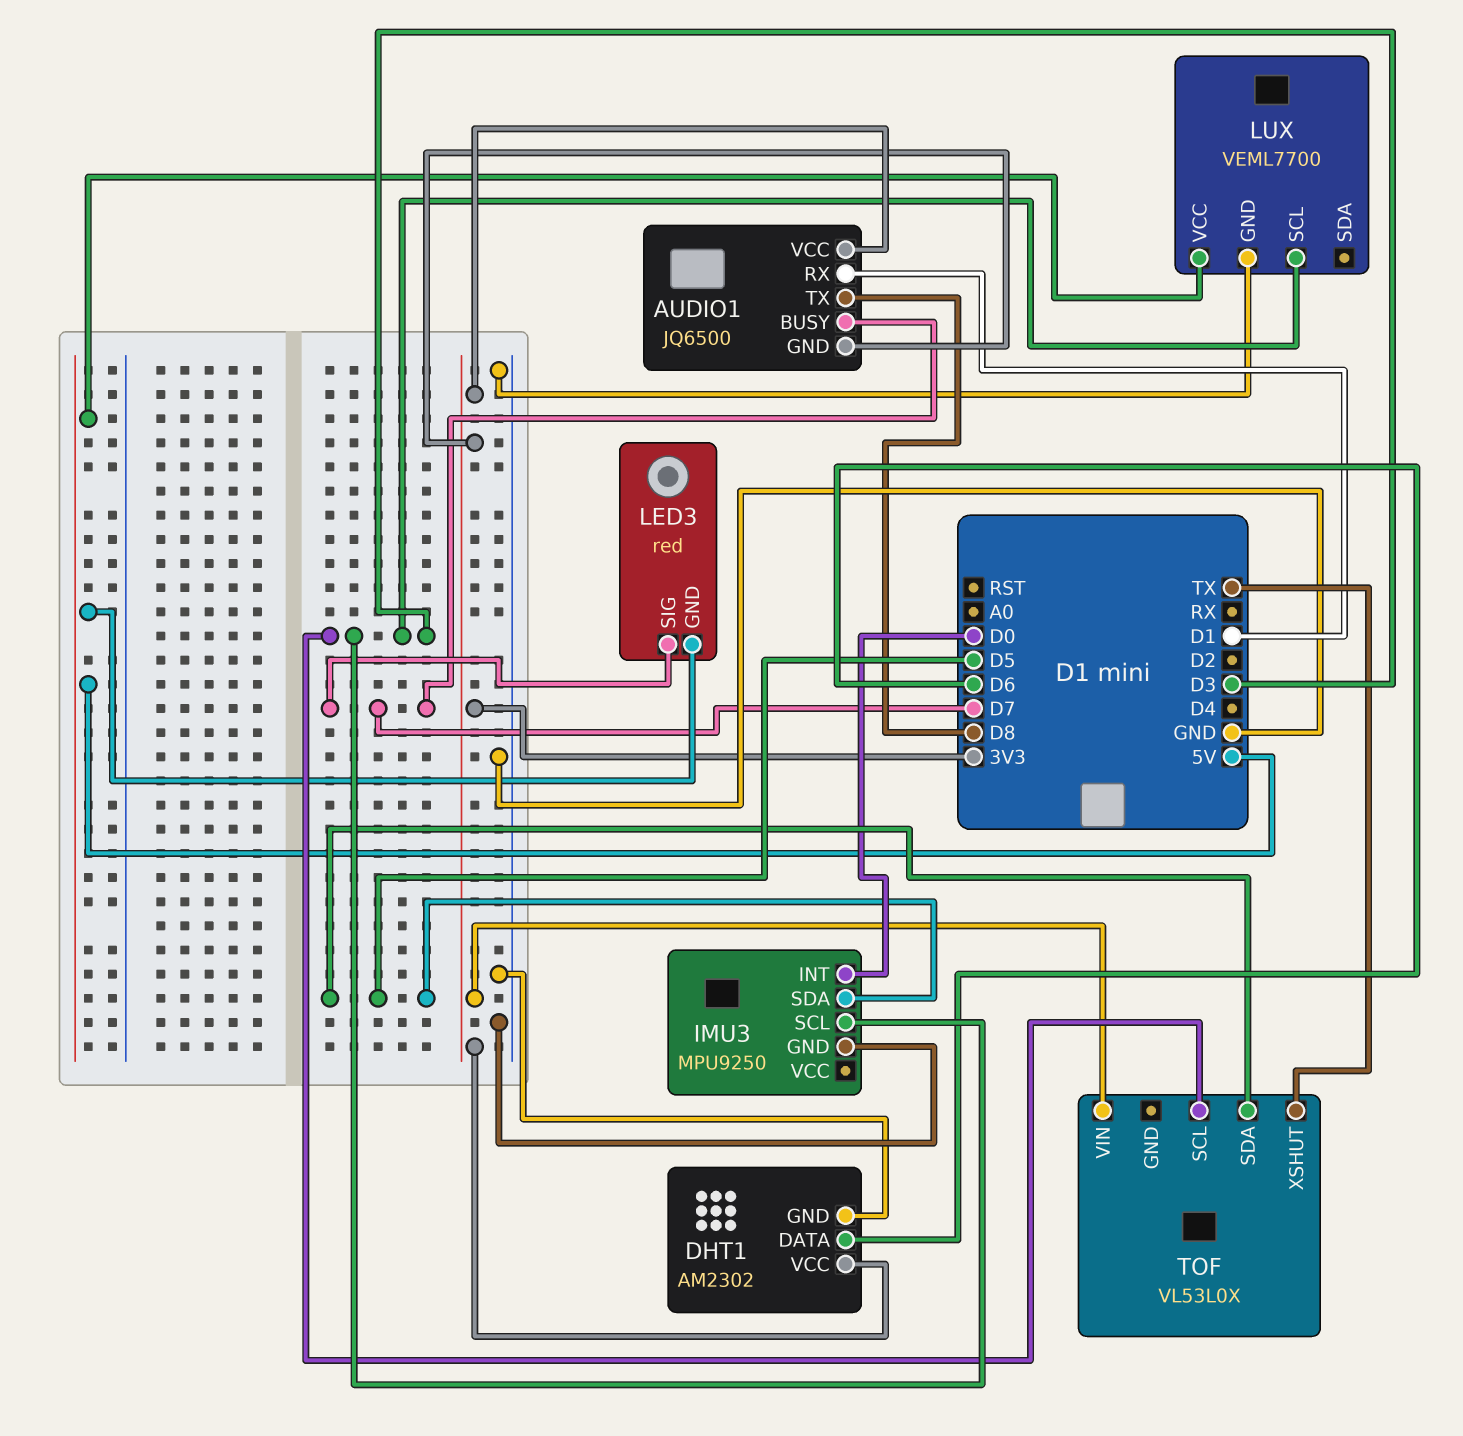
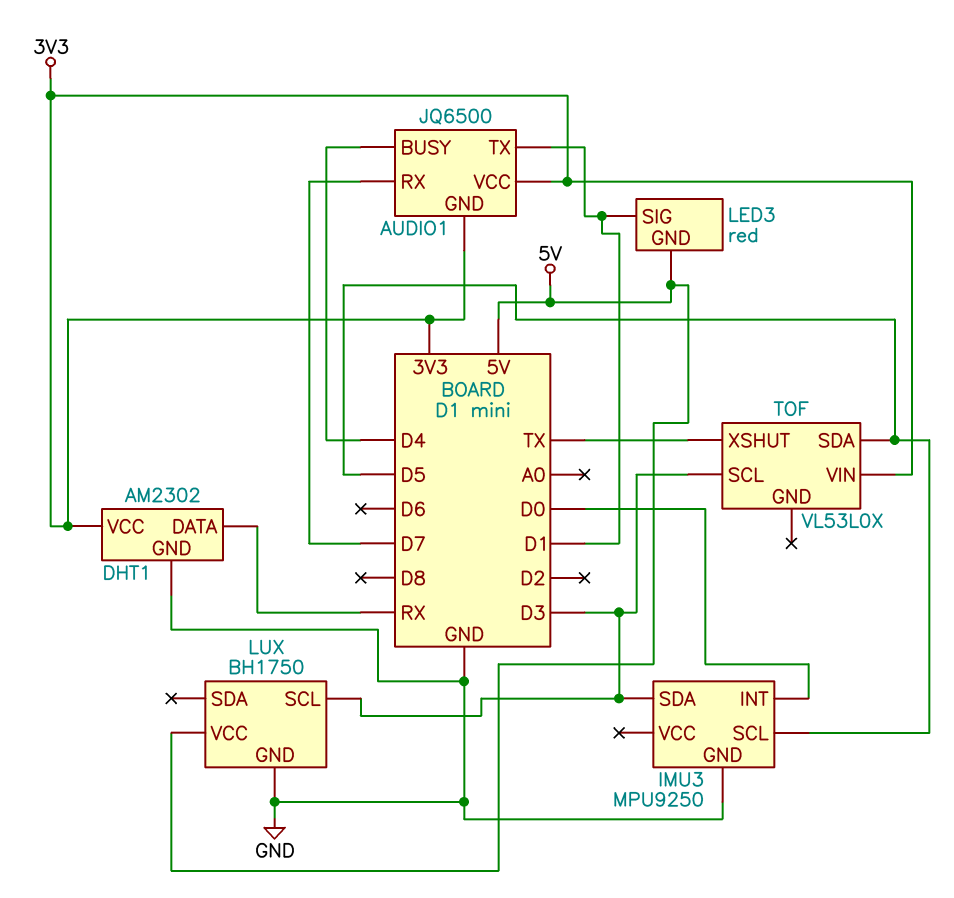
AUDIO1 pin BUSY: D7 -> D4
AUDIO1 pin RX: D1 -> D7
AUDIO1 pin TX: D8 -> D1
DHT1 pin DATA: D6 -> RX
IMU3 pin SCL: D3 -> D5
IMU3 pin SDA: D5 -> D3
LED3 pin SIG: D7 -> D1
LUX: VEML7700 -> BH1750

